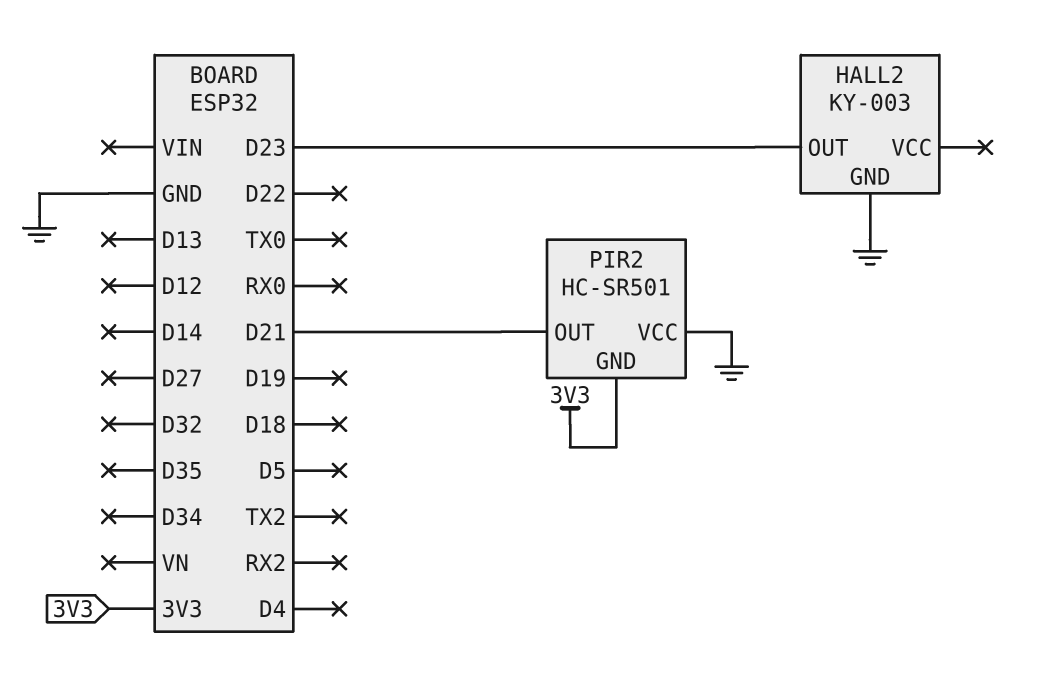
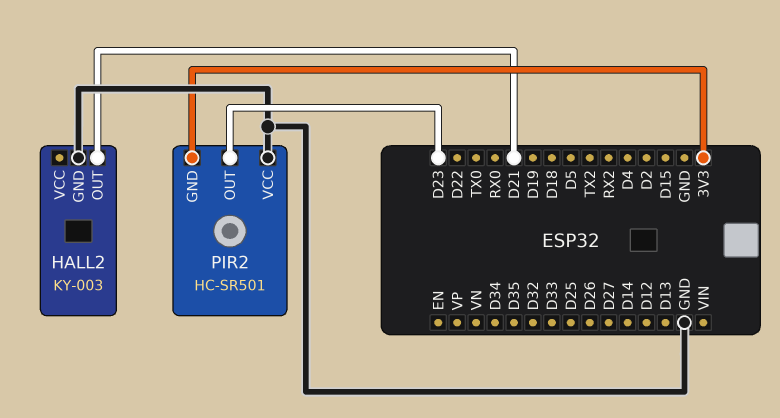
HALL2 pin OUT: D23 -> D21
PIR2 pin OUT: D21 -> D23

